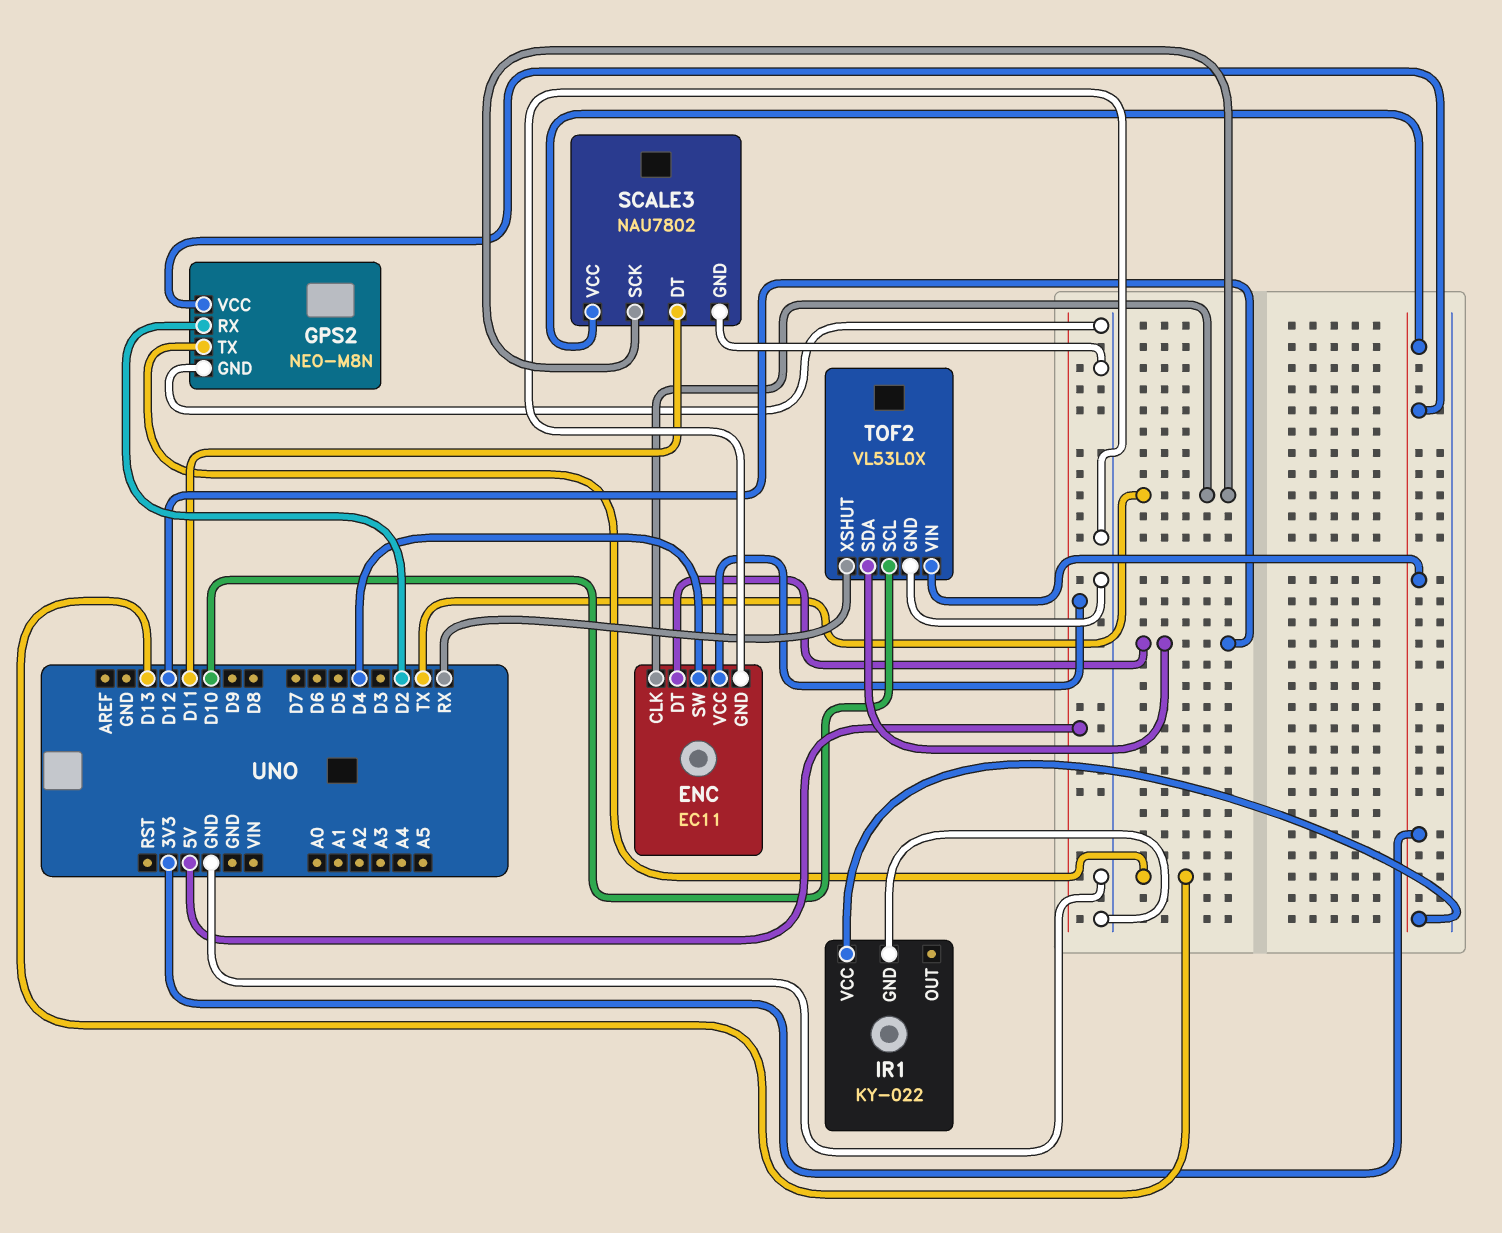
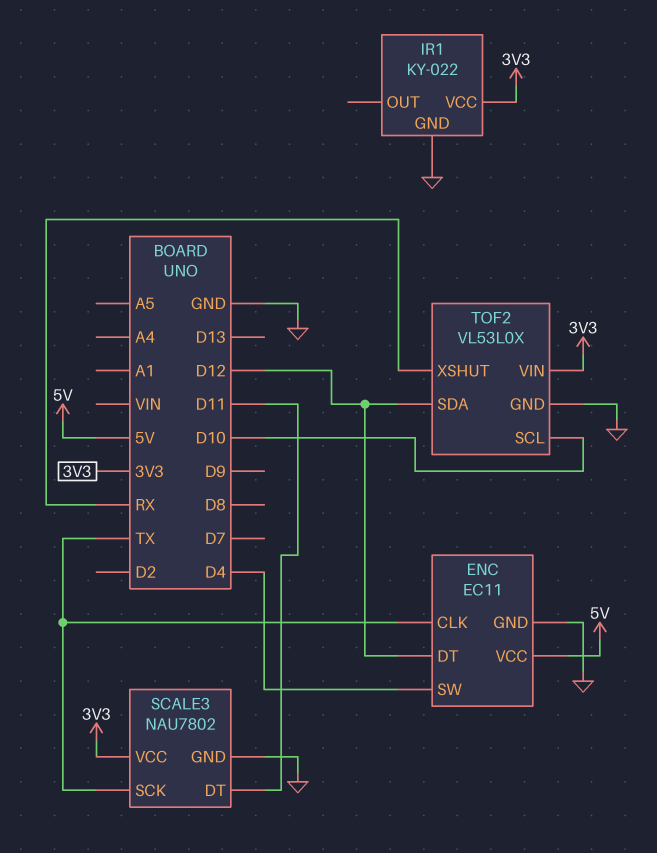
GPS2: NEO-M8N -> none
GPS2 pin GND: GND -> none
GPS2 pin RX: D2 -> none
GPS2 pin TX: D13 -> none
GPS2 pin VCC: 3V3 -> none

